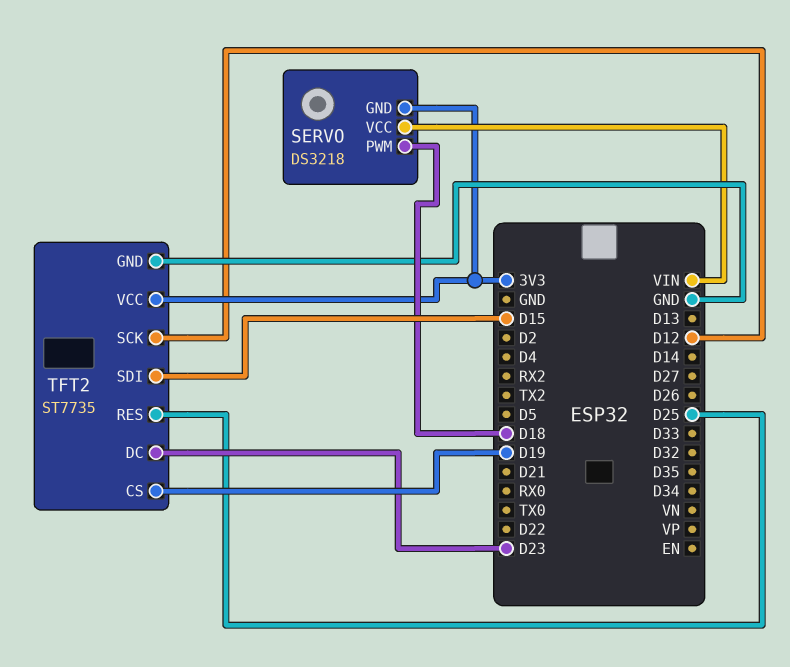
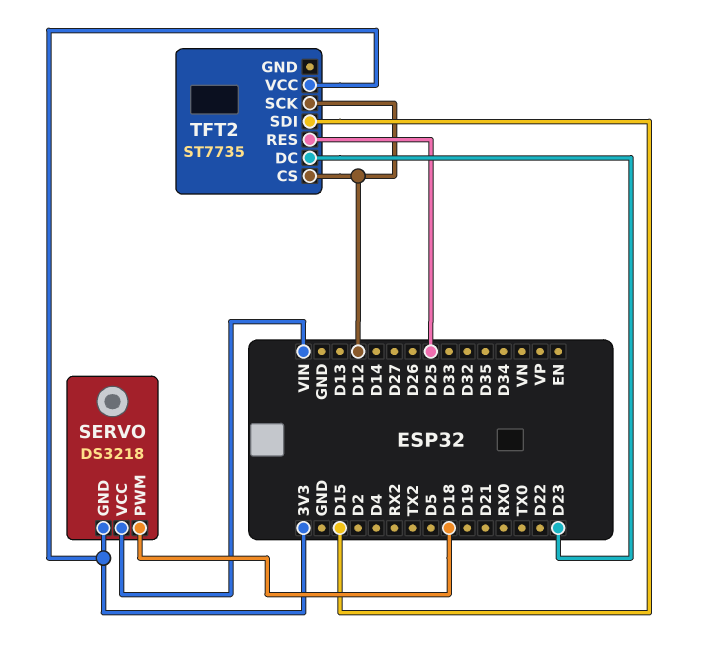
TFT2 pin CS: D19 -> D12
TFT2 pin GND: GND -> none

